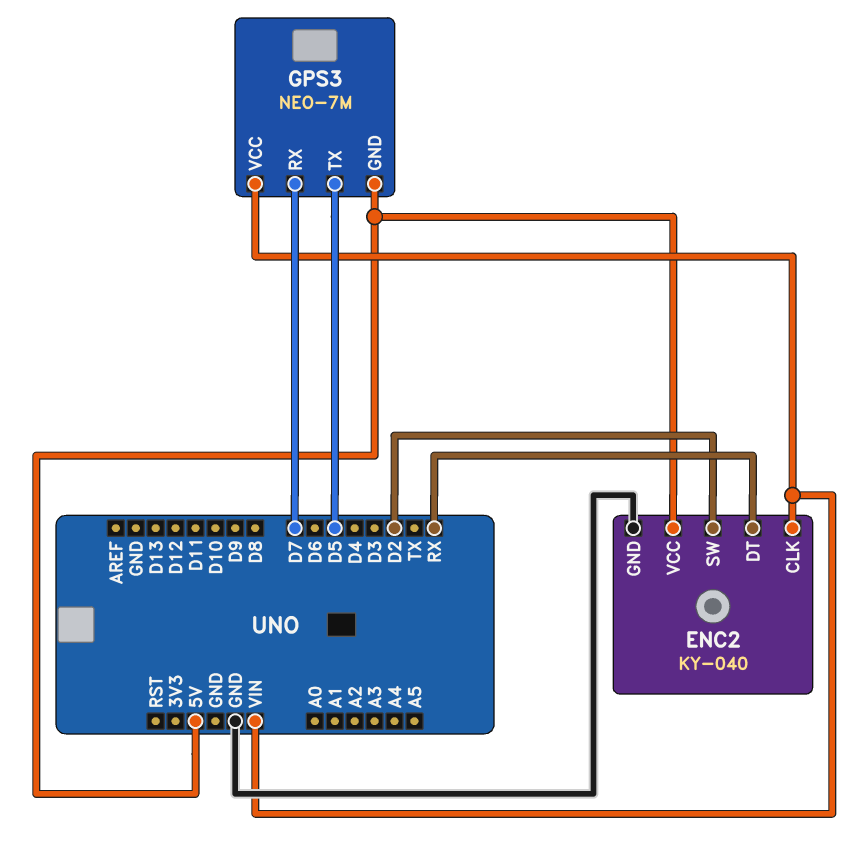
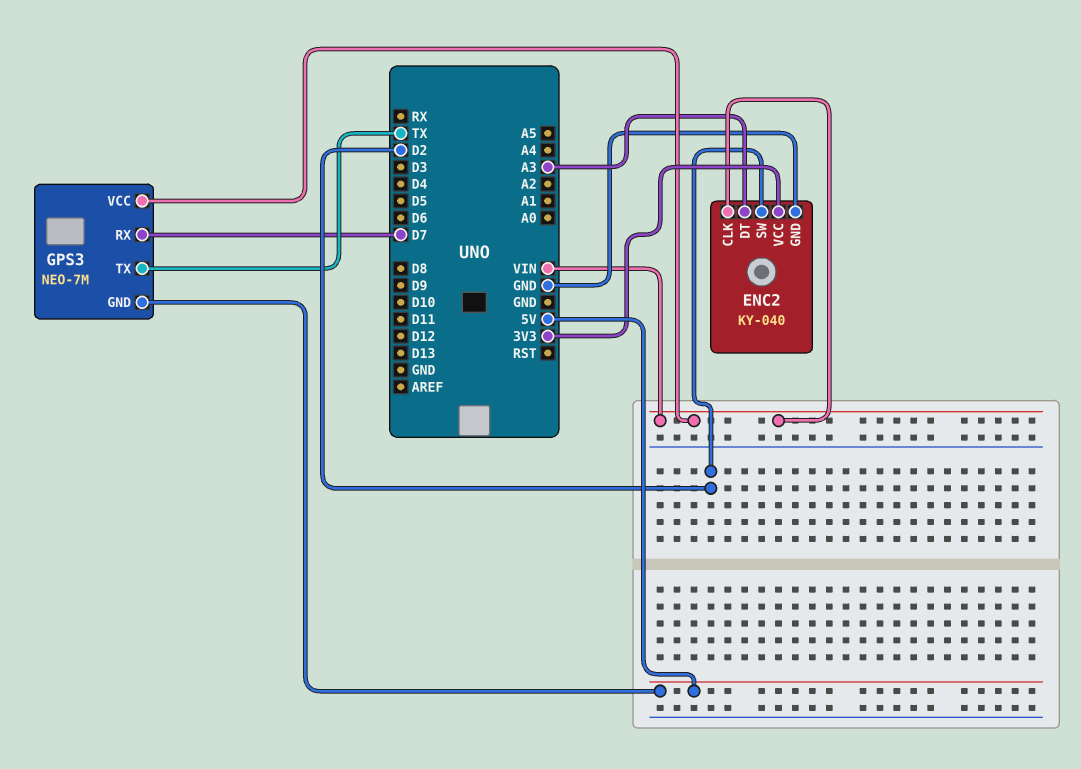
ENC2 pin DT: RX -> A3
ENC2 pin VCC: 5V -> 3V3
GPS3 pin TX: D5 -> TX

